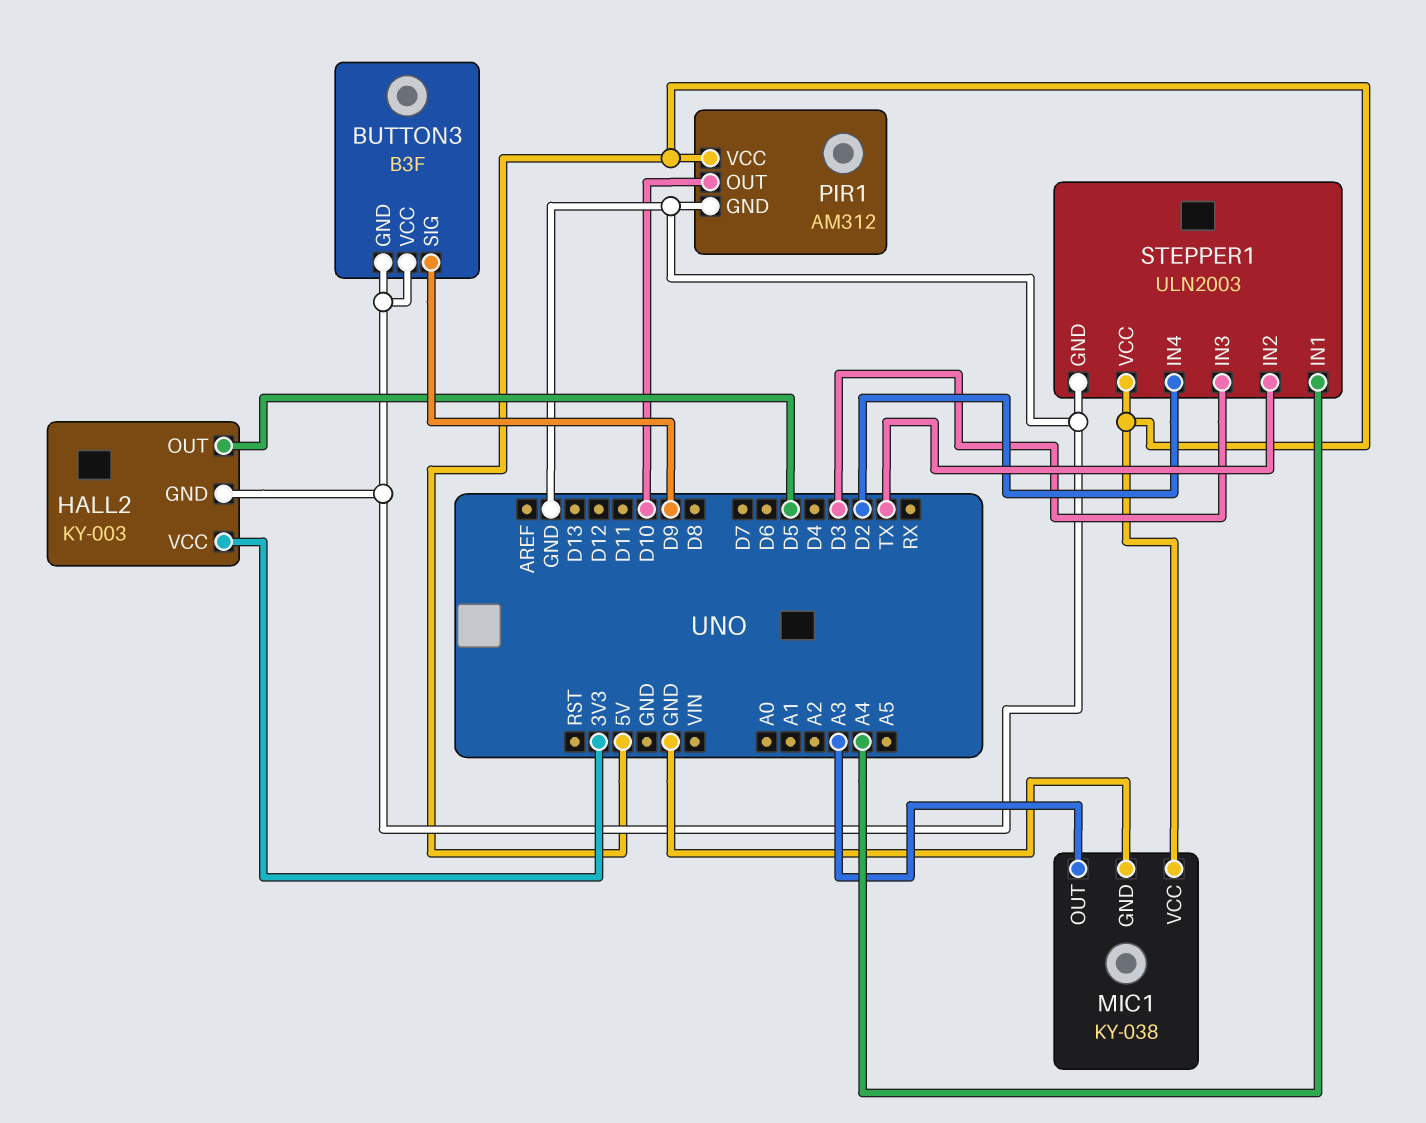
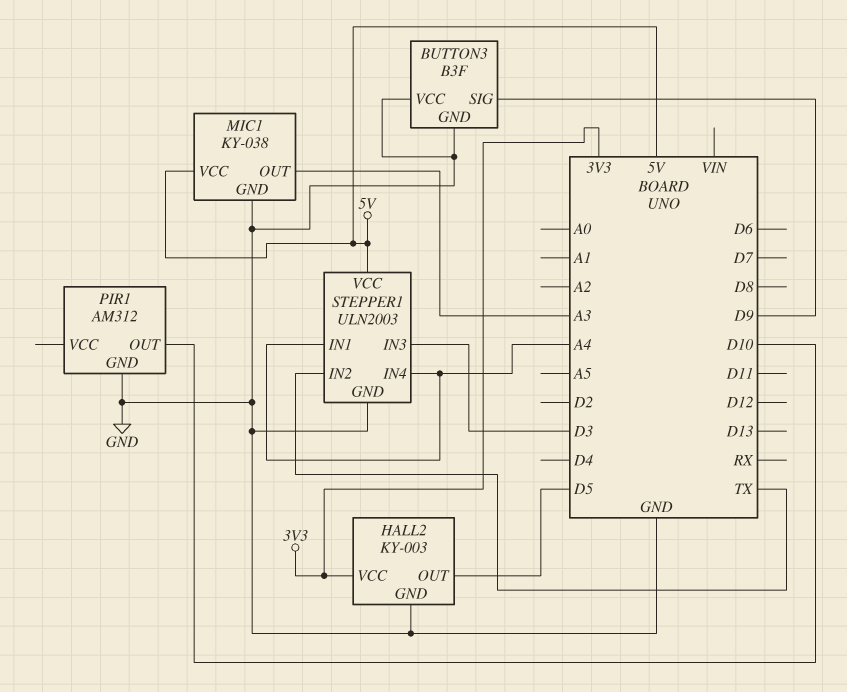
PIR1 pin VCC: 5V -> none
STEPPER1 pin IN4: D2 -> A4

